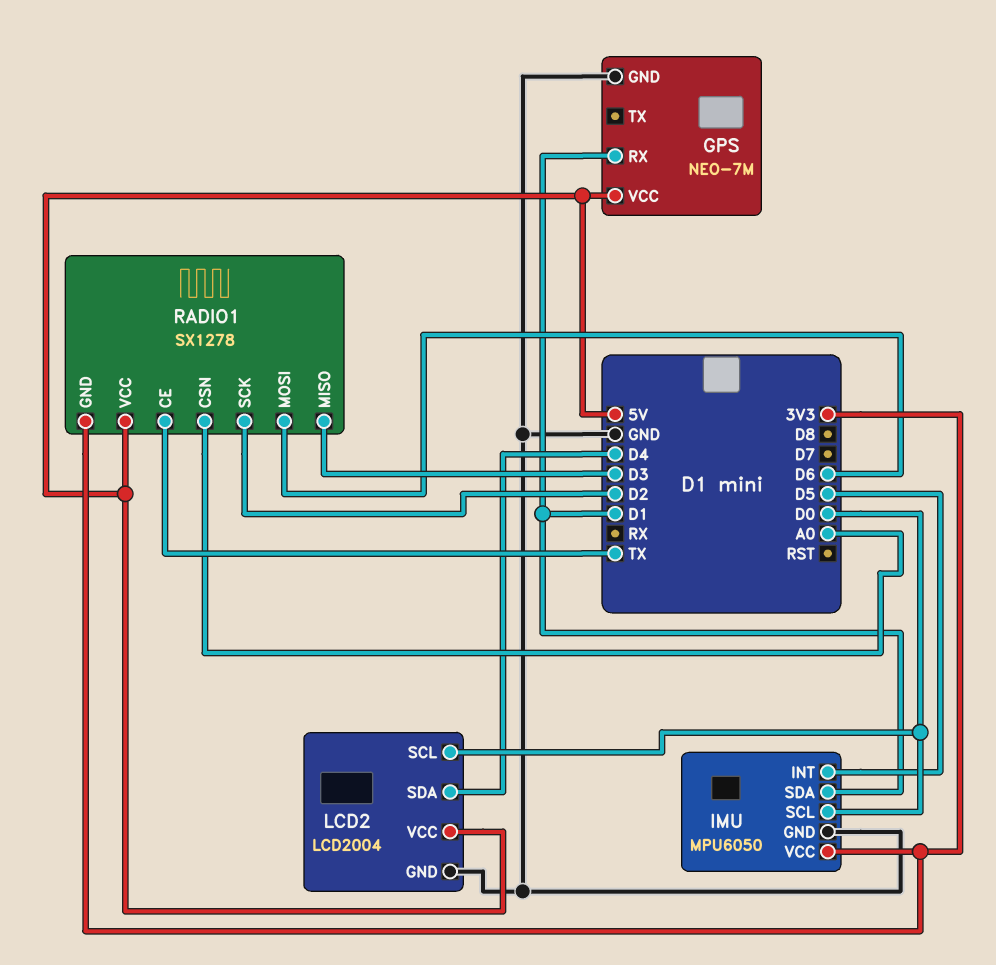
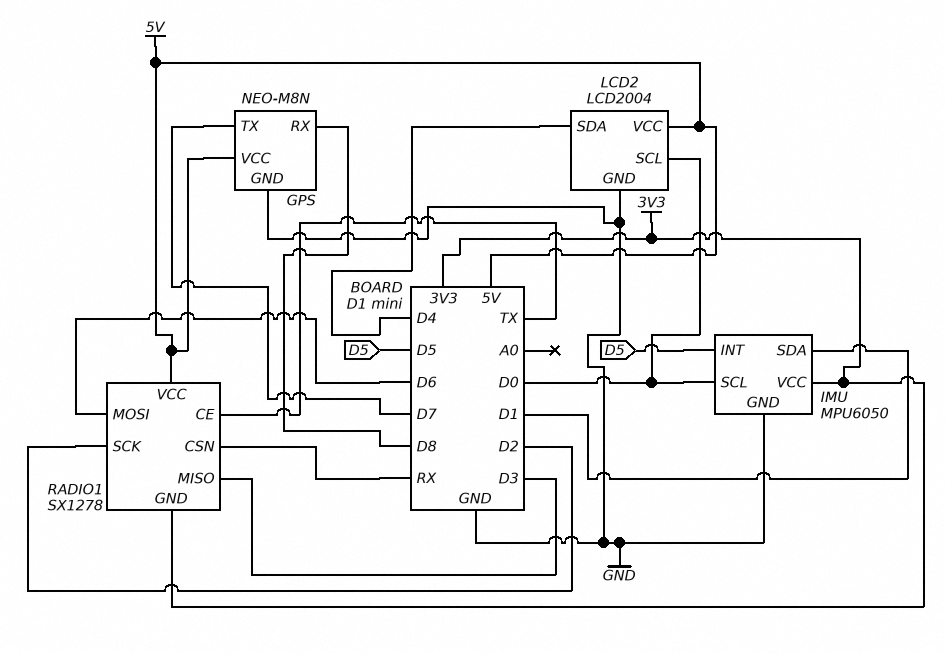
GPS: NEO-7M -> NEO-M8N
GPS pin RX: D1 -> D8
GPS pin TX: none -> D7
RADIO1 pin CSN: A0 -> RX

